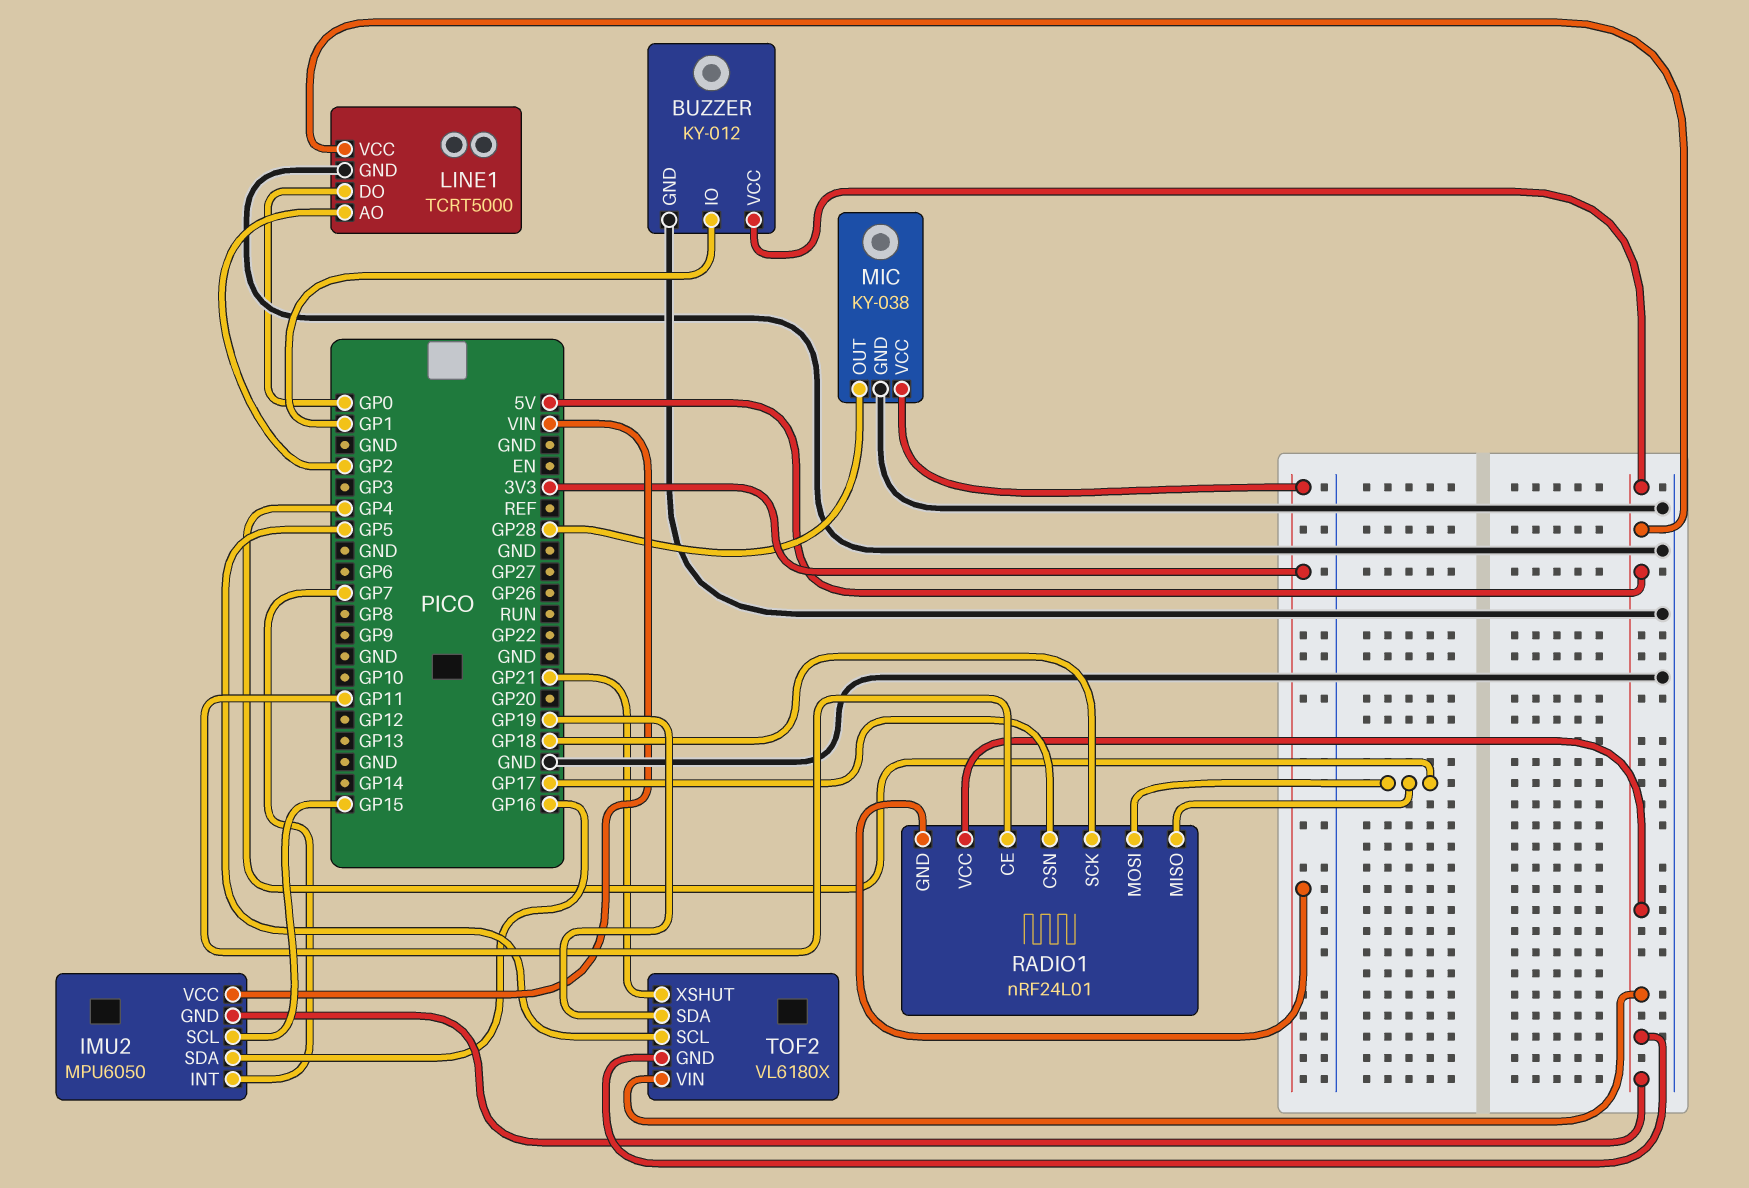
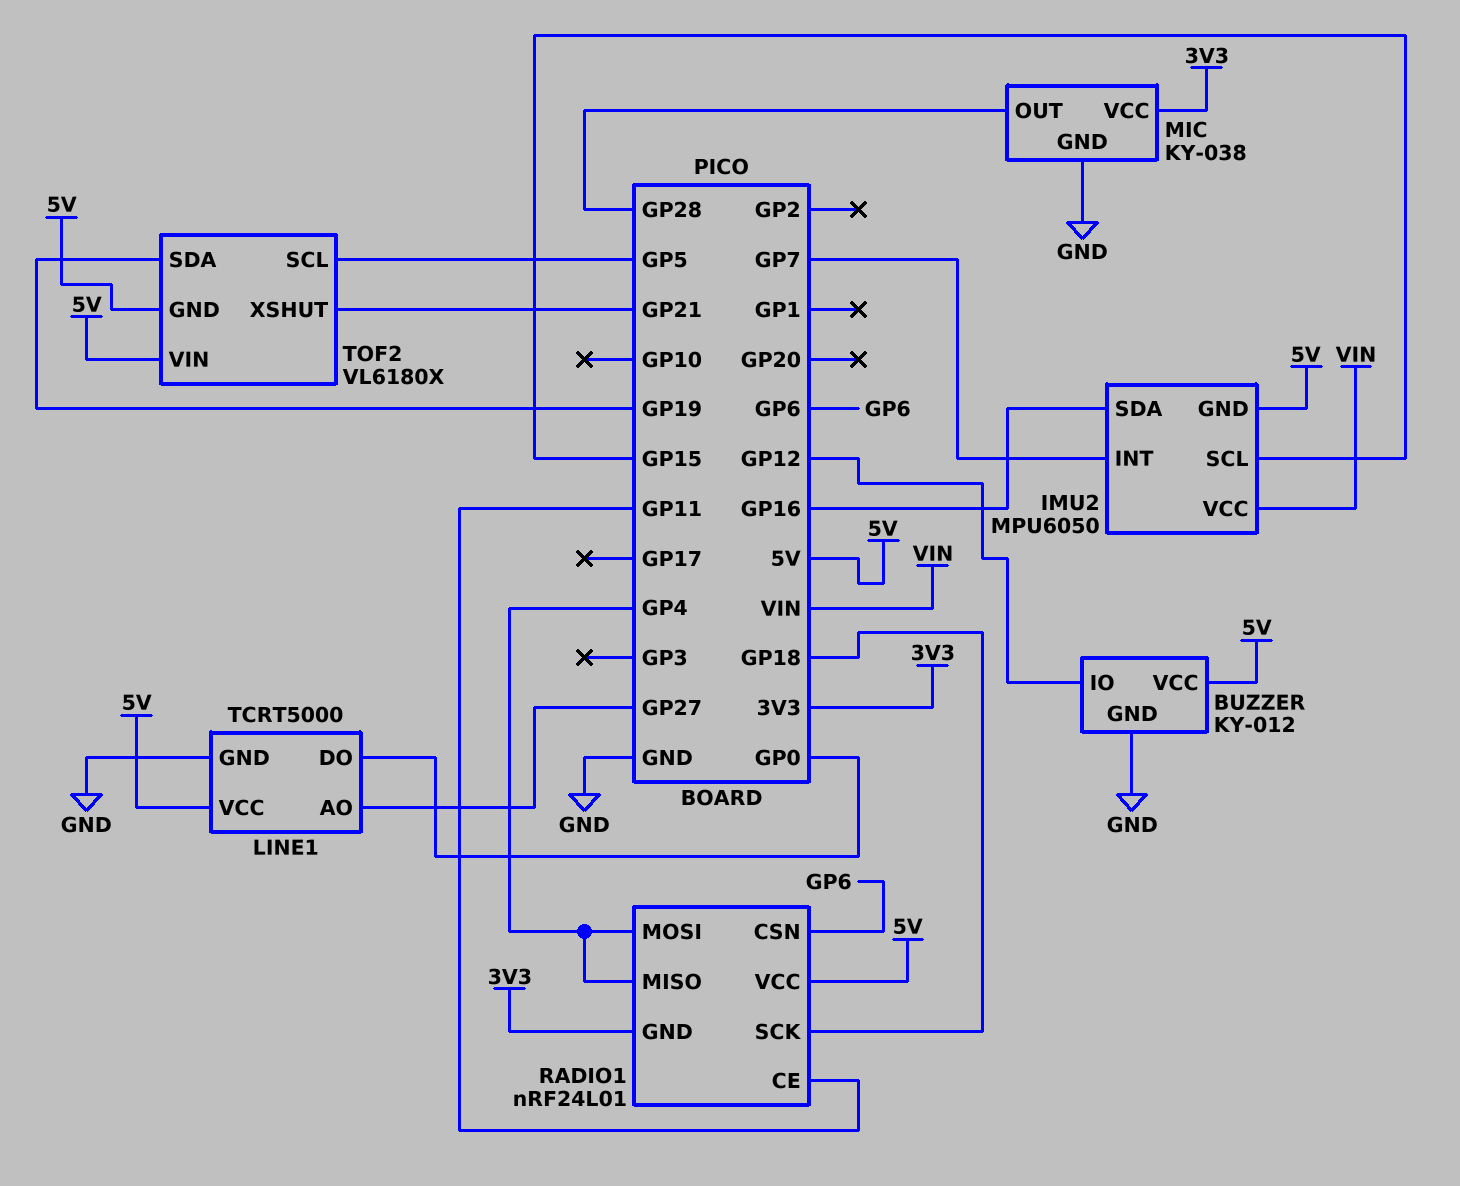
BUZZER pin IO: GP1 -> GP12
LINE1 pin AO: GP2 -> GP27
RADIO1 pin CSN: GP17 -> GP6

